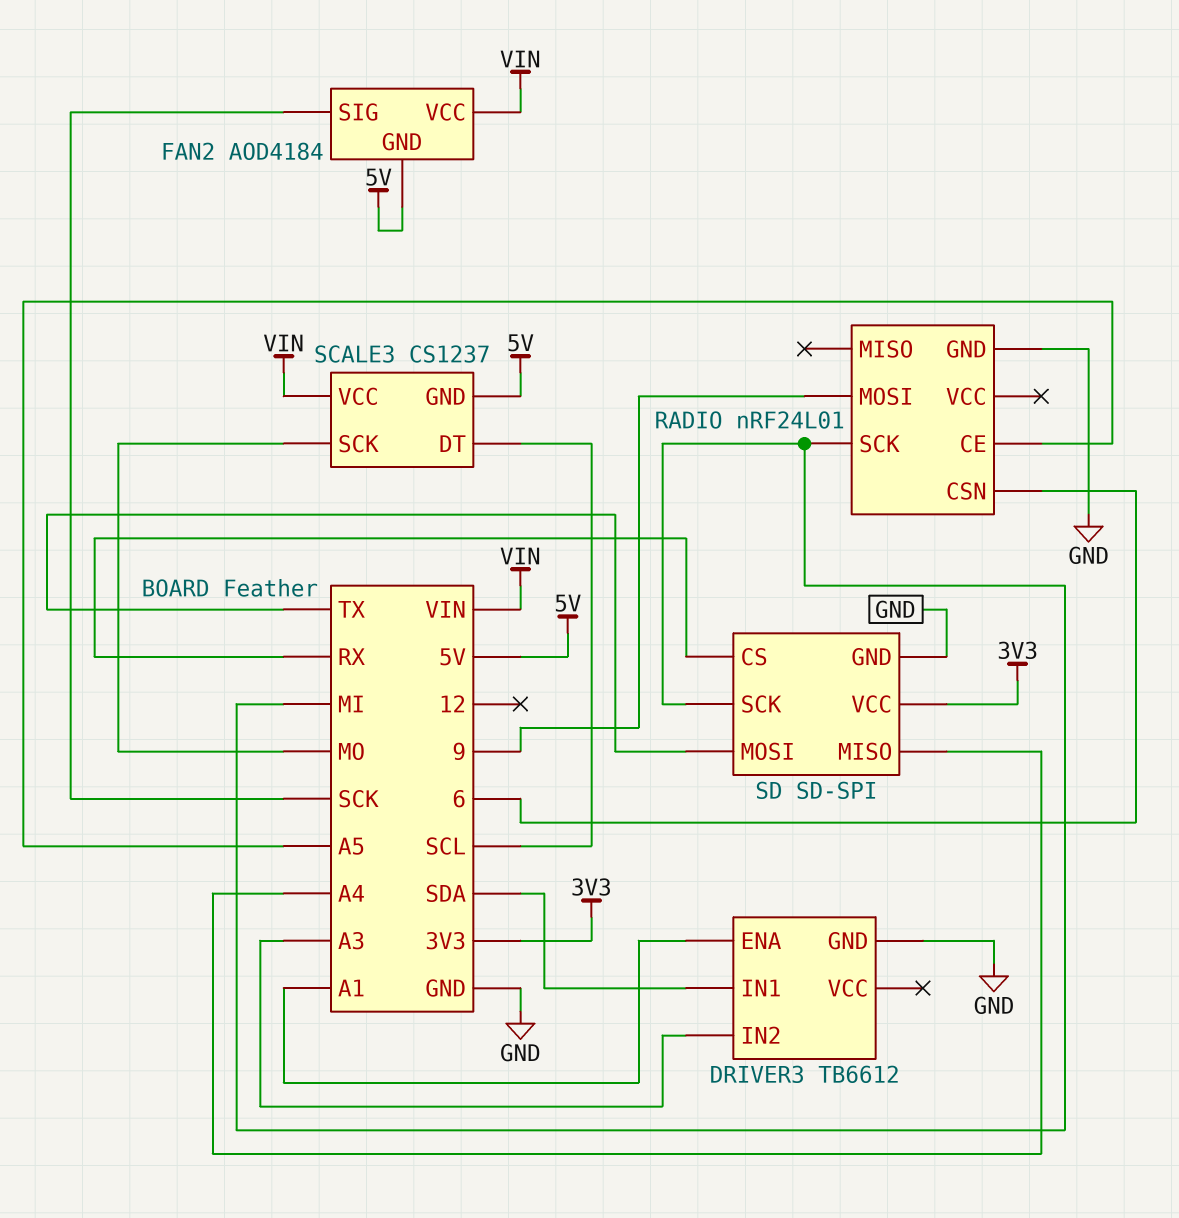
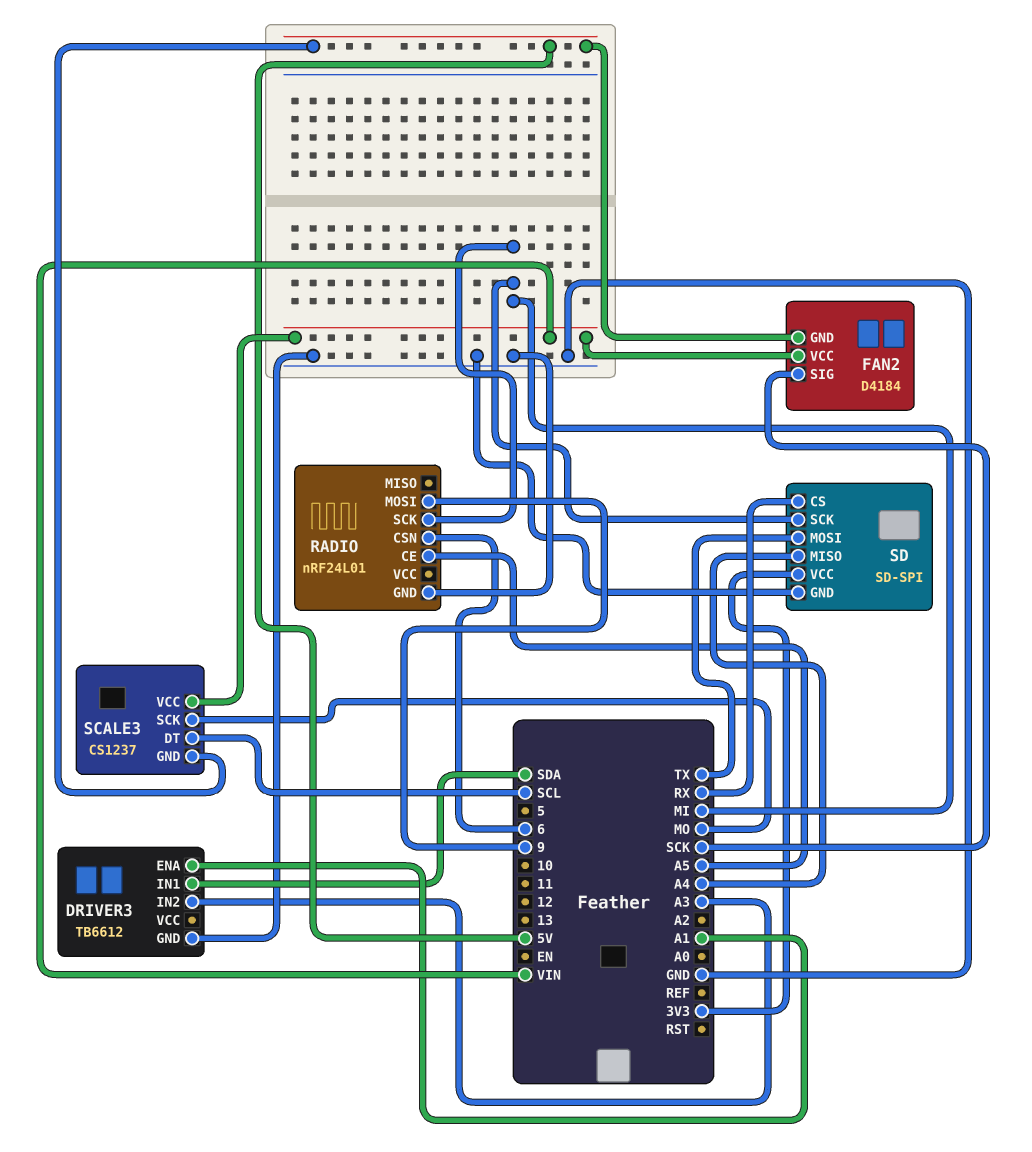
FAN2: AOD4184 -> D4184

